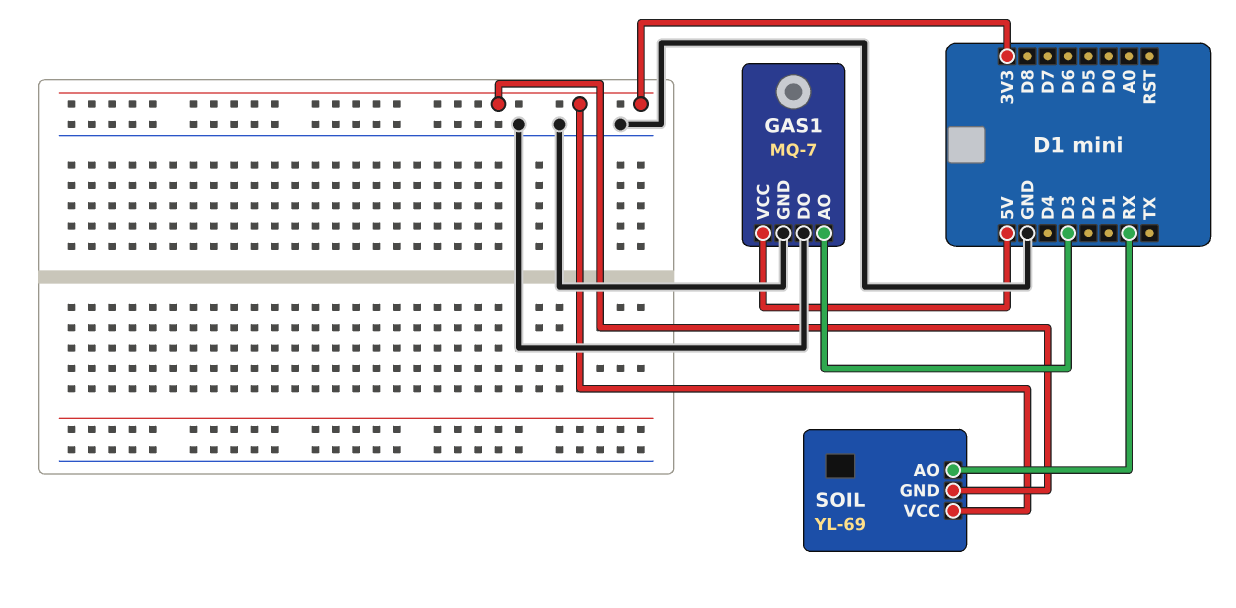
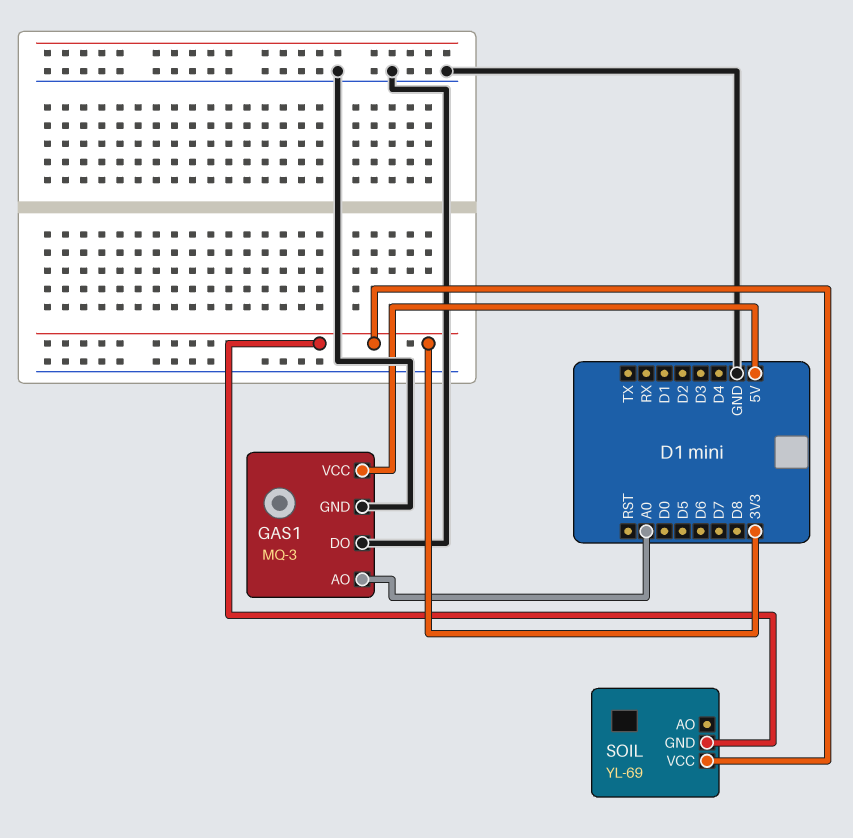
GAS1: MQ-7 -> MQ-3
GAS1 pin AO: D3 -> A0
SOIL pin AO: RX -> none

